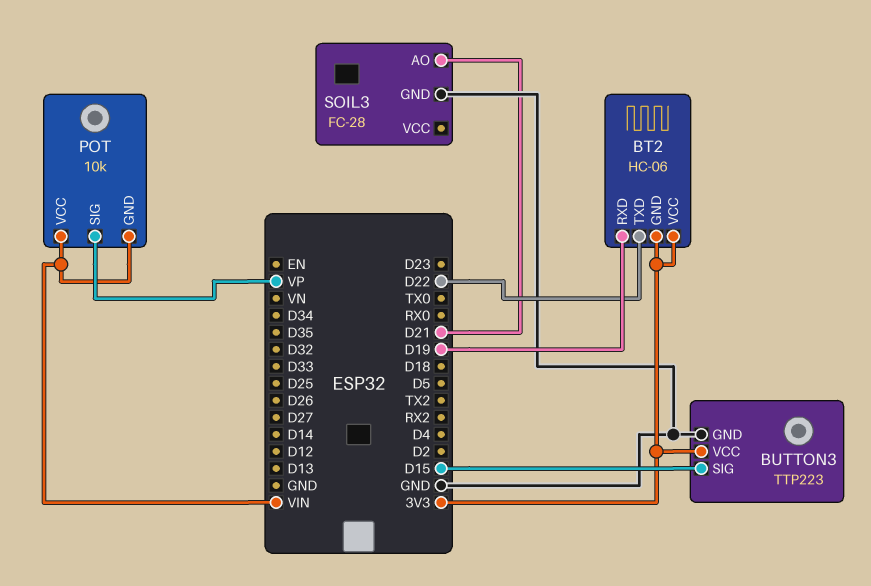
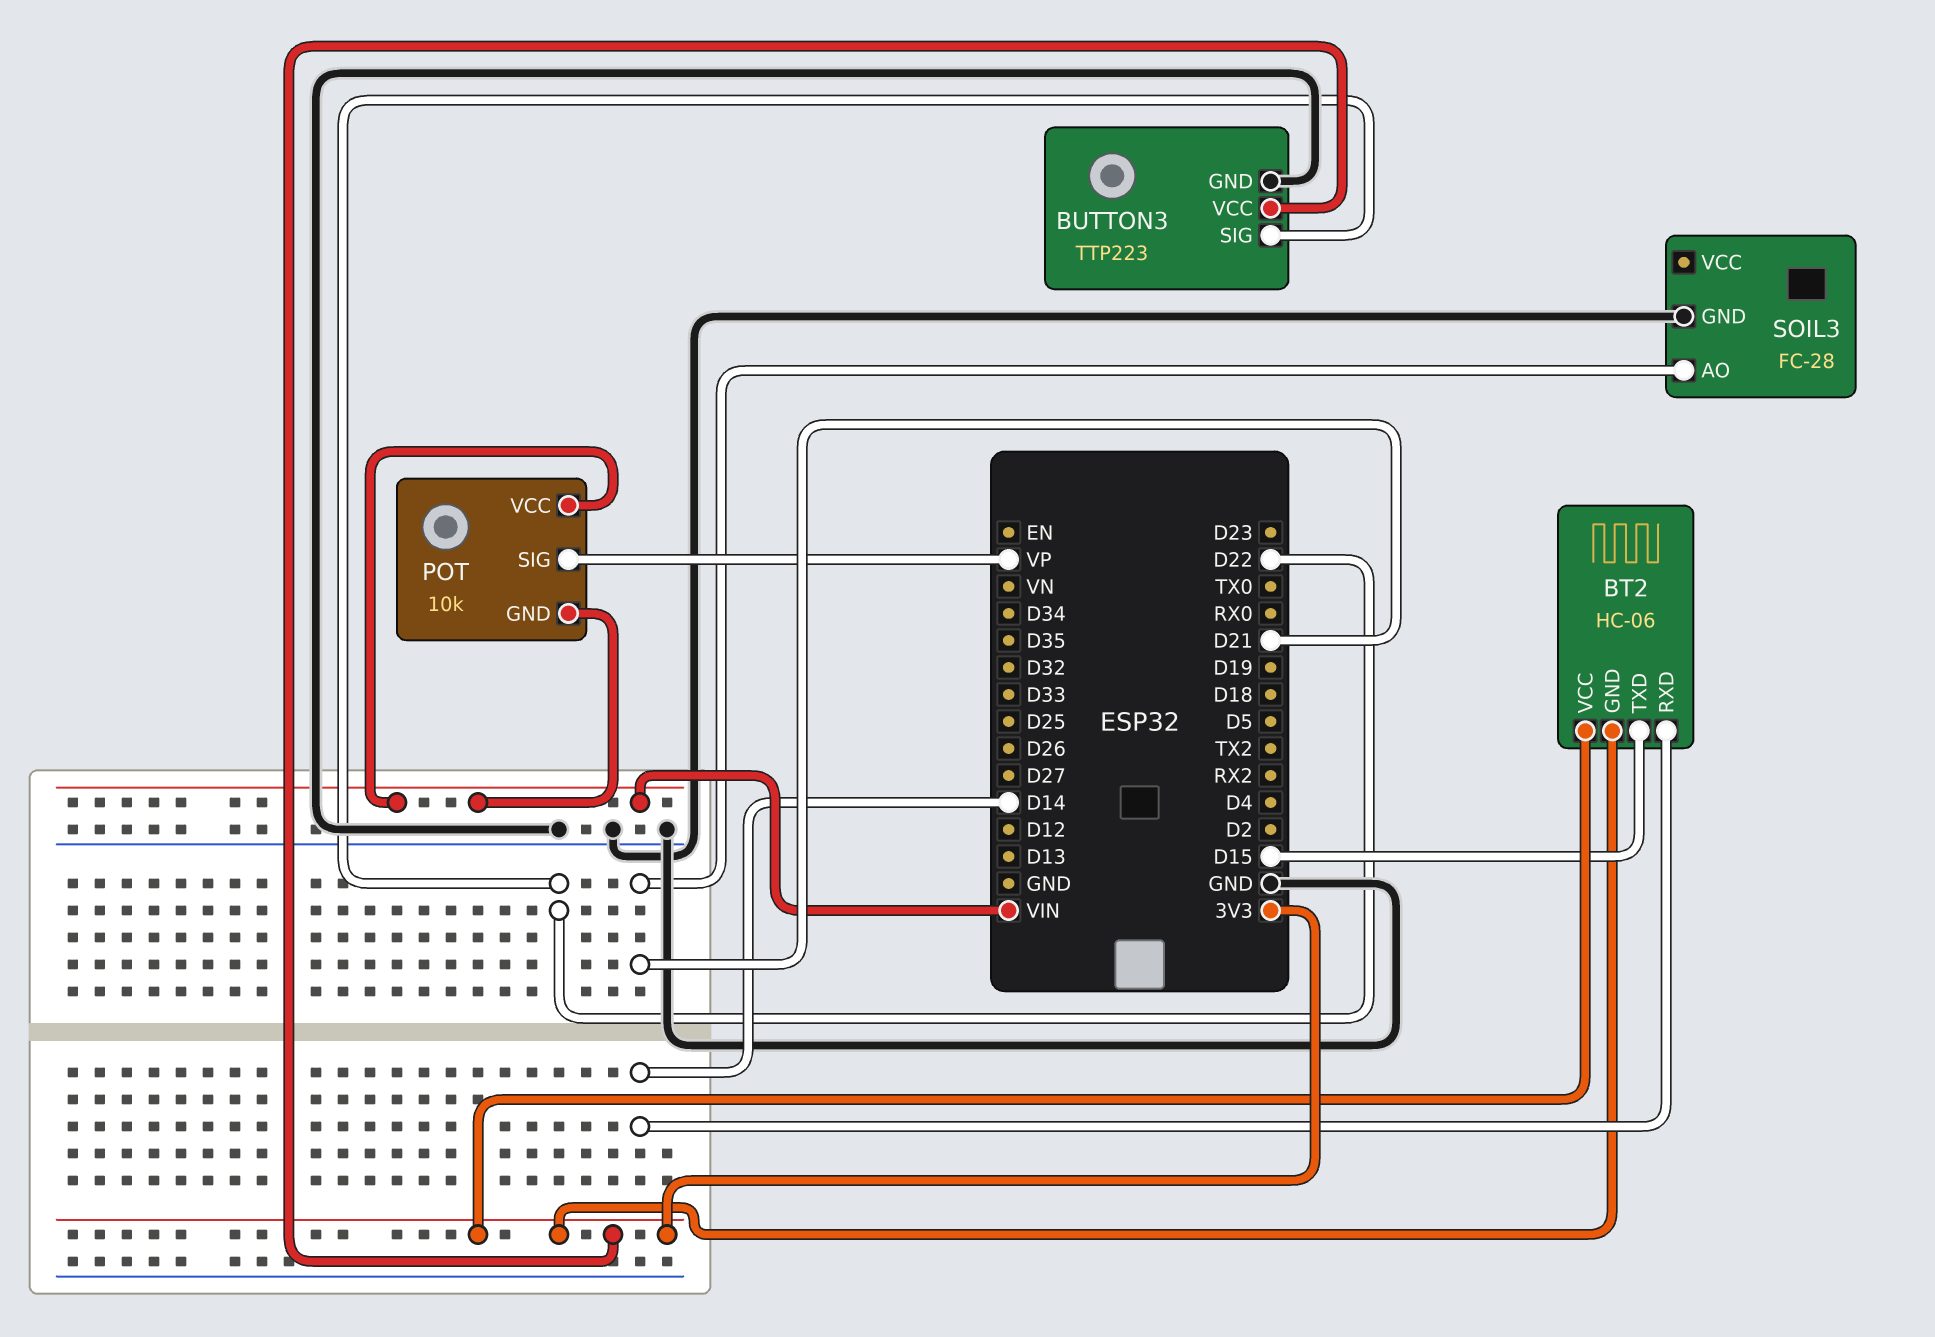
BT2 pin RXD: D19 -> D14
BT2 pin TXD: D22 -> D15
BUTTON3 pin SIG: D15 -> D22

